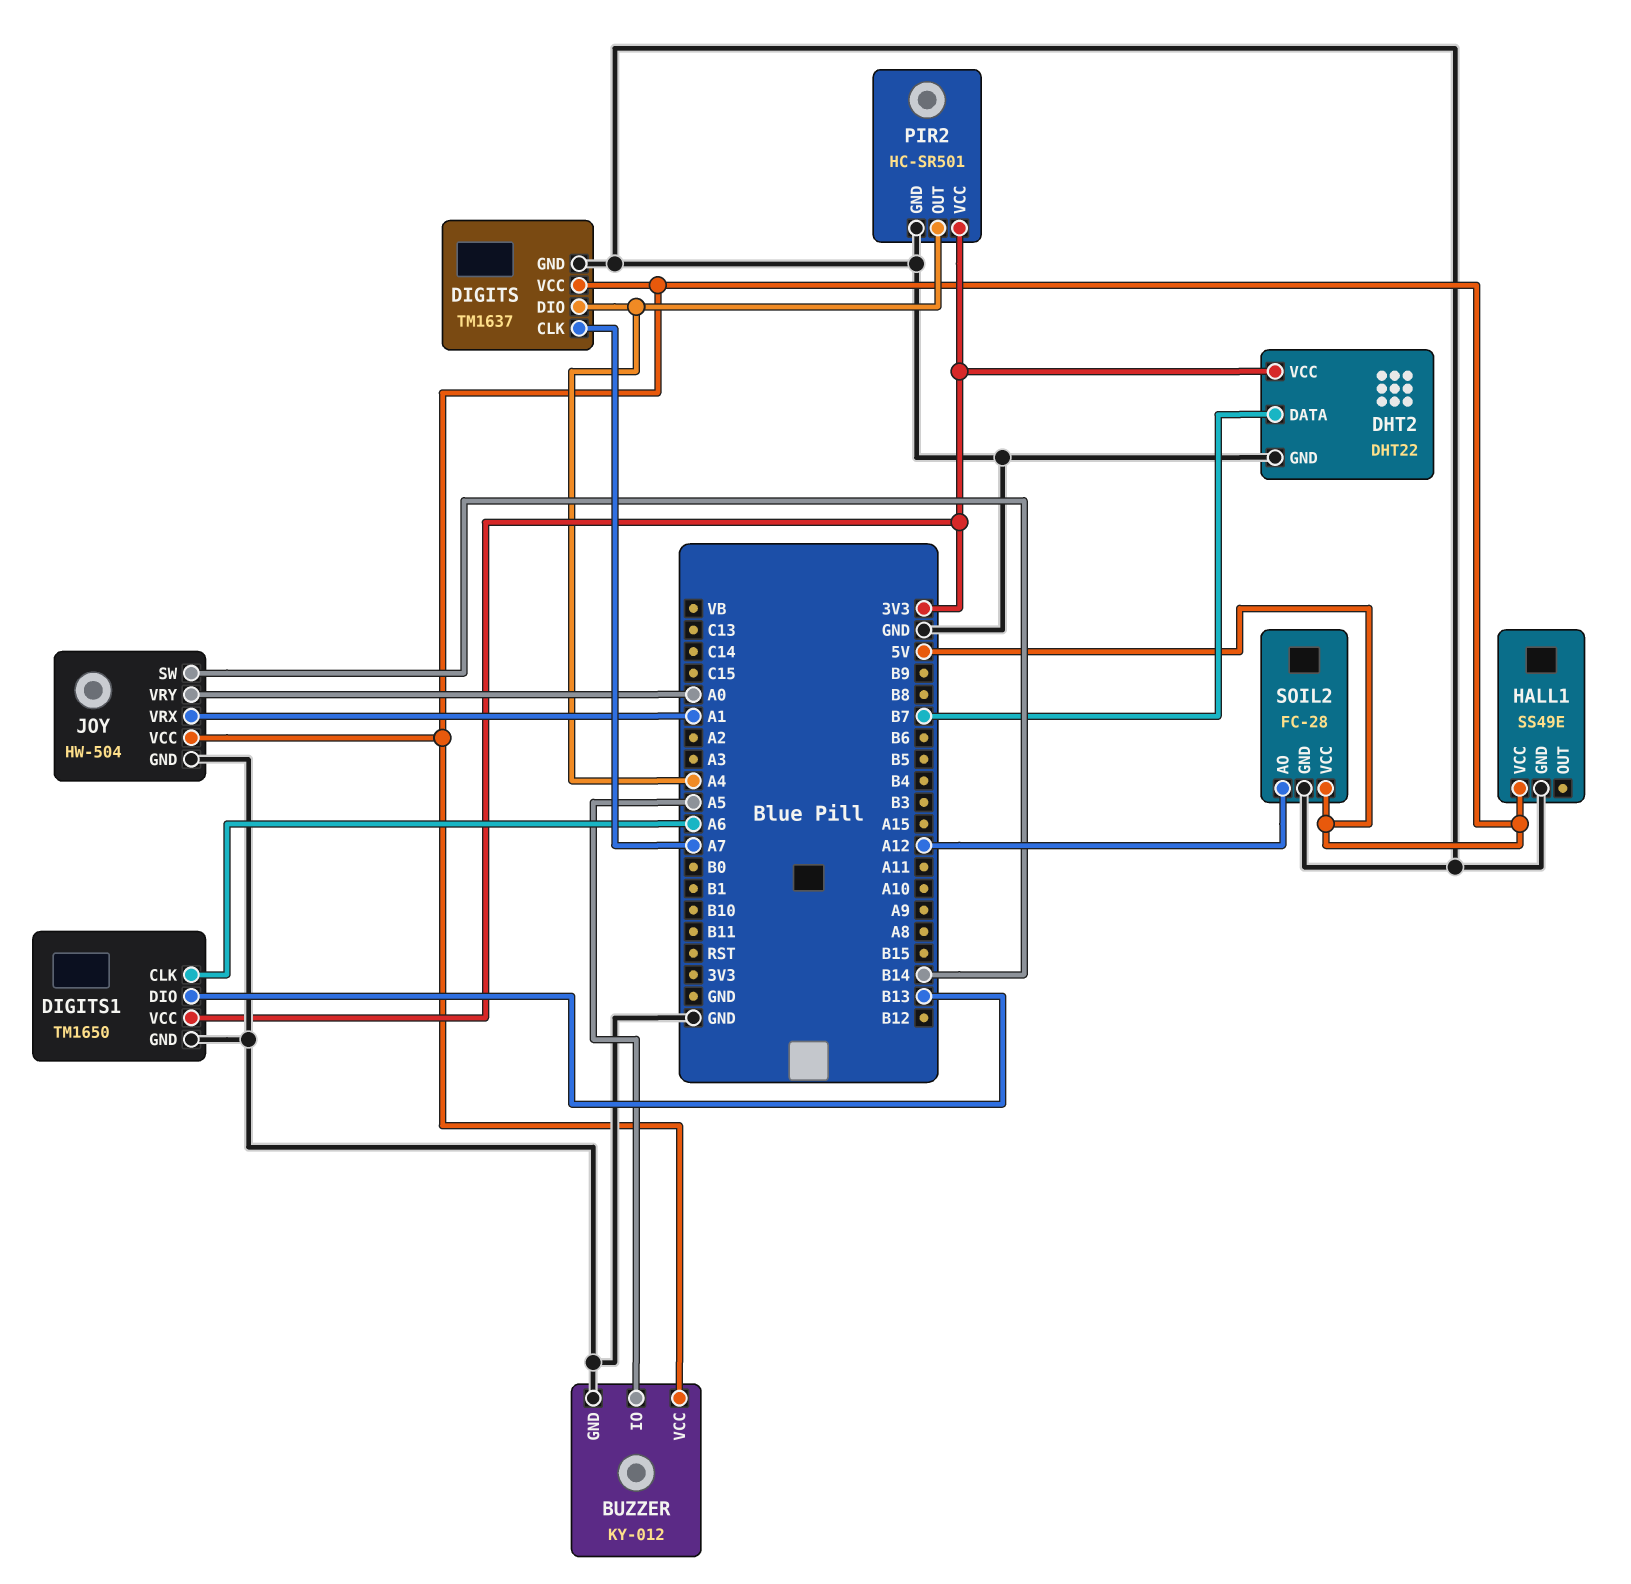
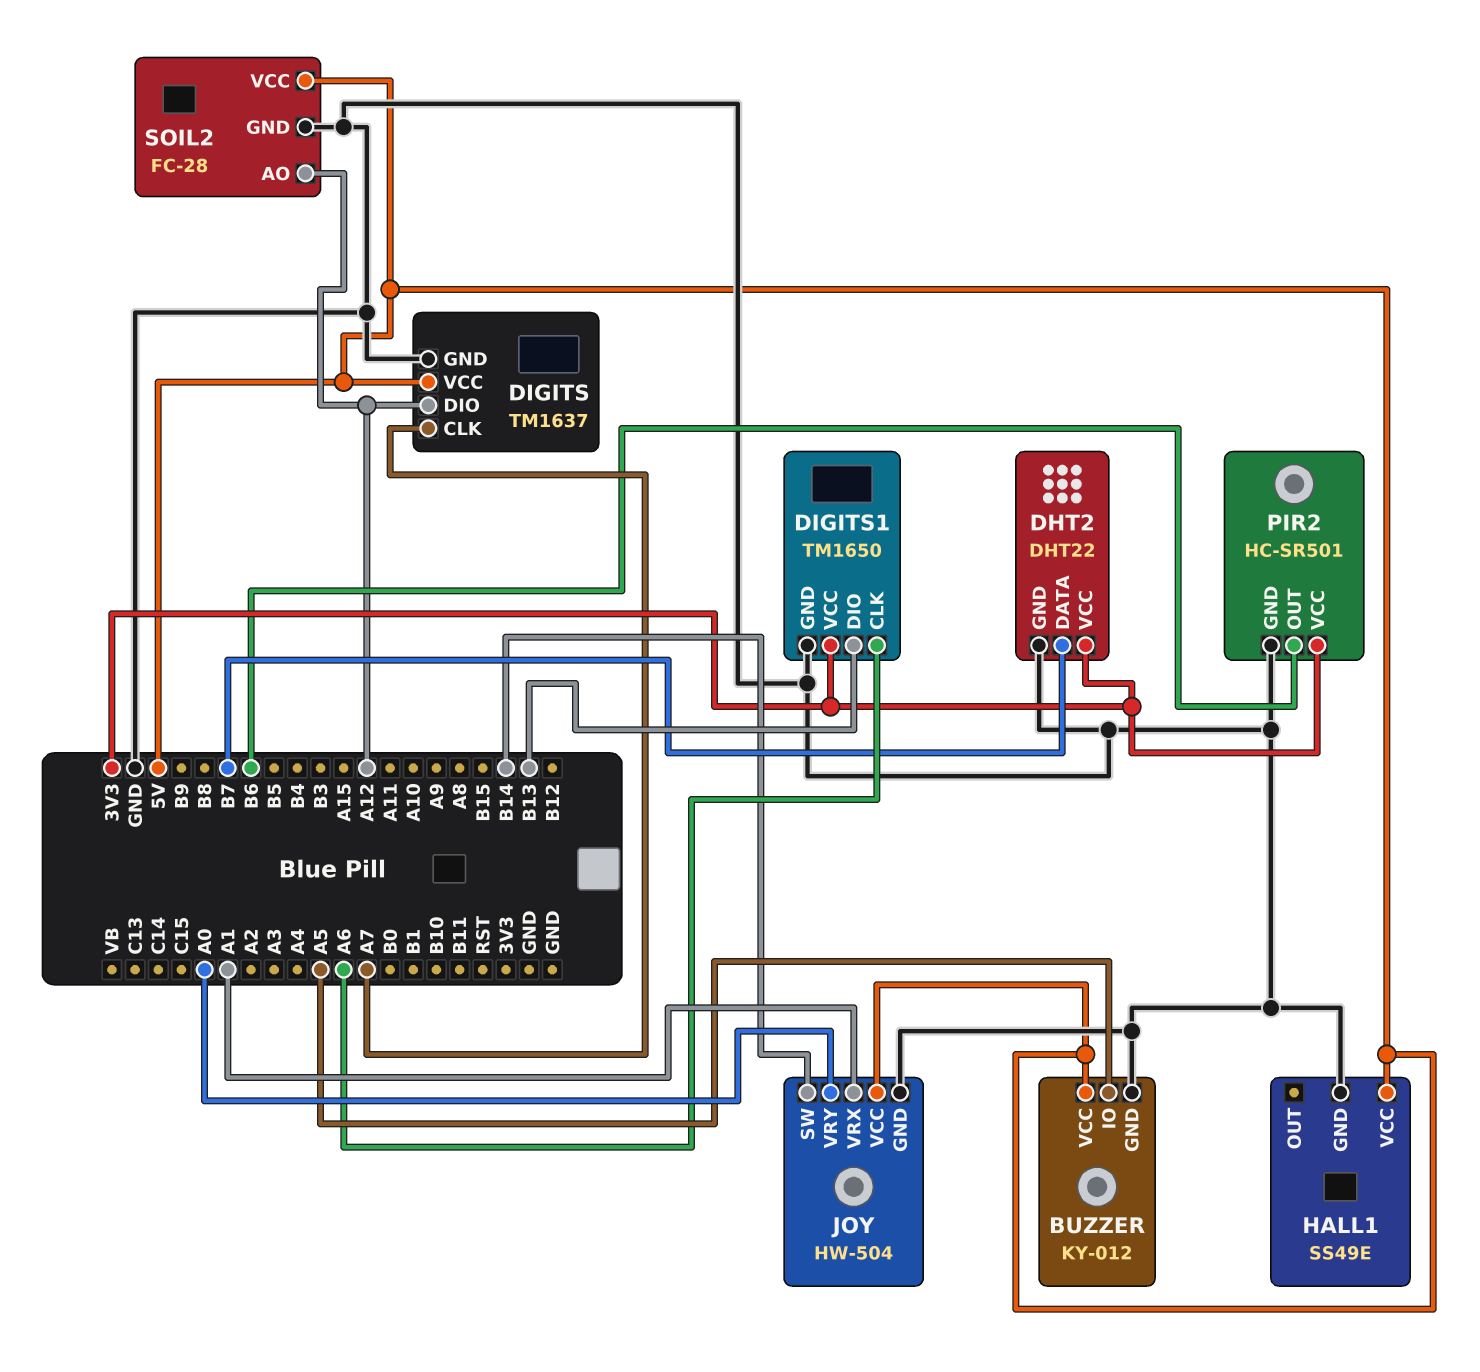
DIGITS pin DIO: A4 -> A12
PIR2 pin OUT: A4 -> B6

